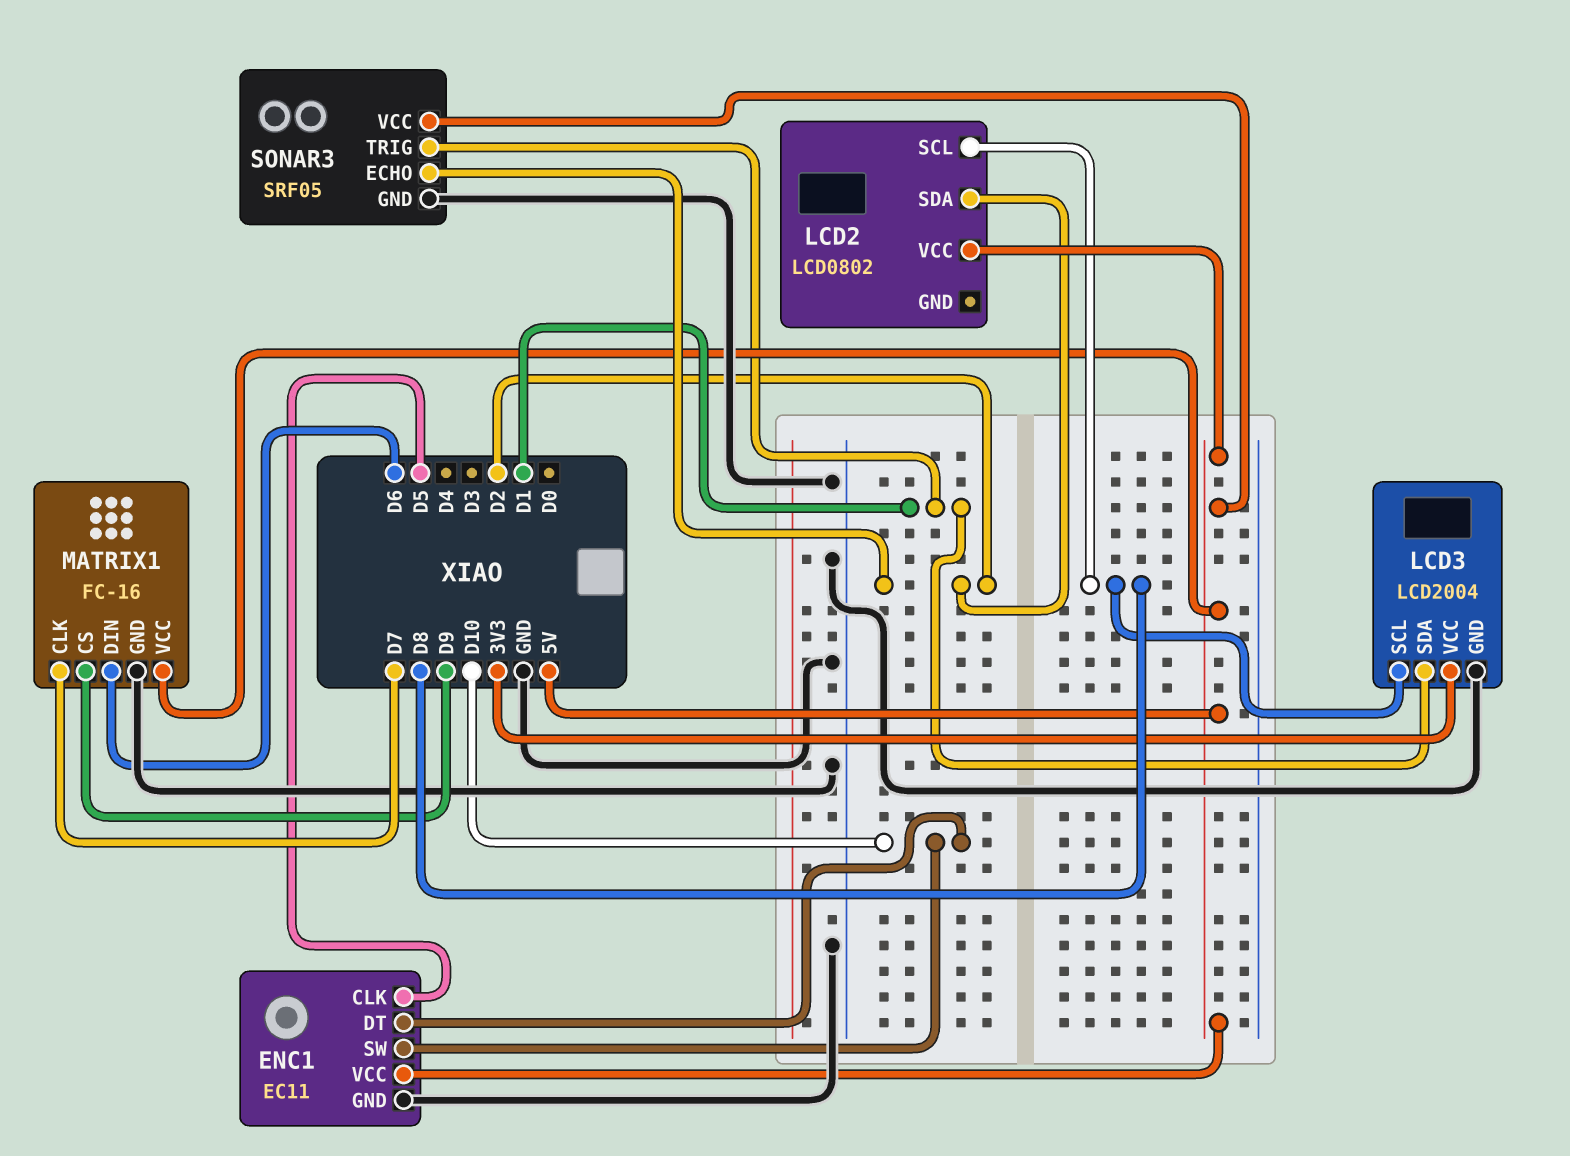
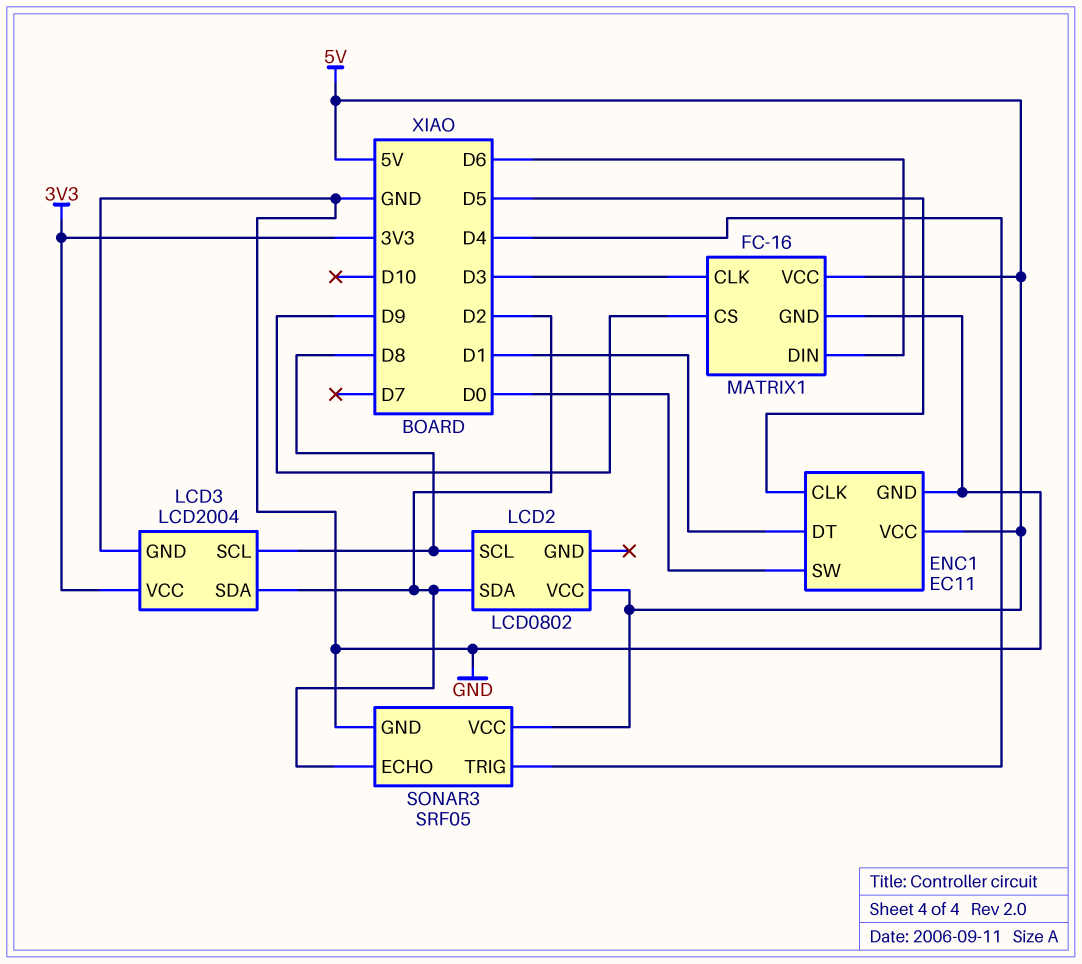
ENC1 pin DT: D10 -> D1
ENC1 pin SW: D10 -> D0
LCD3 pin SDA: D1 -> D2
MATRIX1 pin CLK: D7 -> D3
SONAR3 pin TRIG: D1 -> D4

